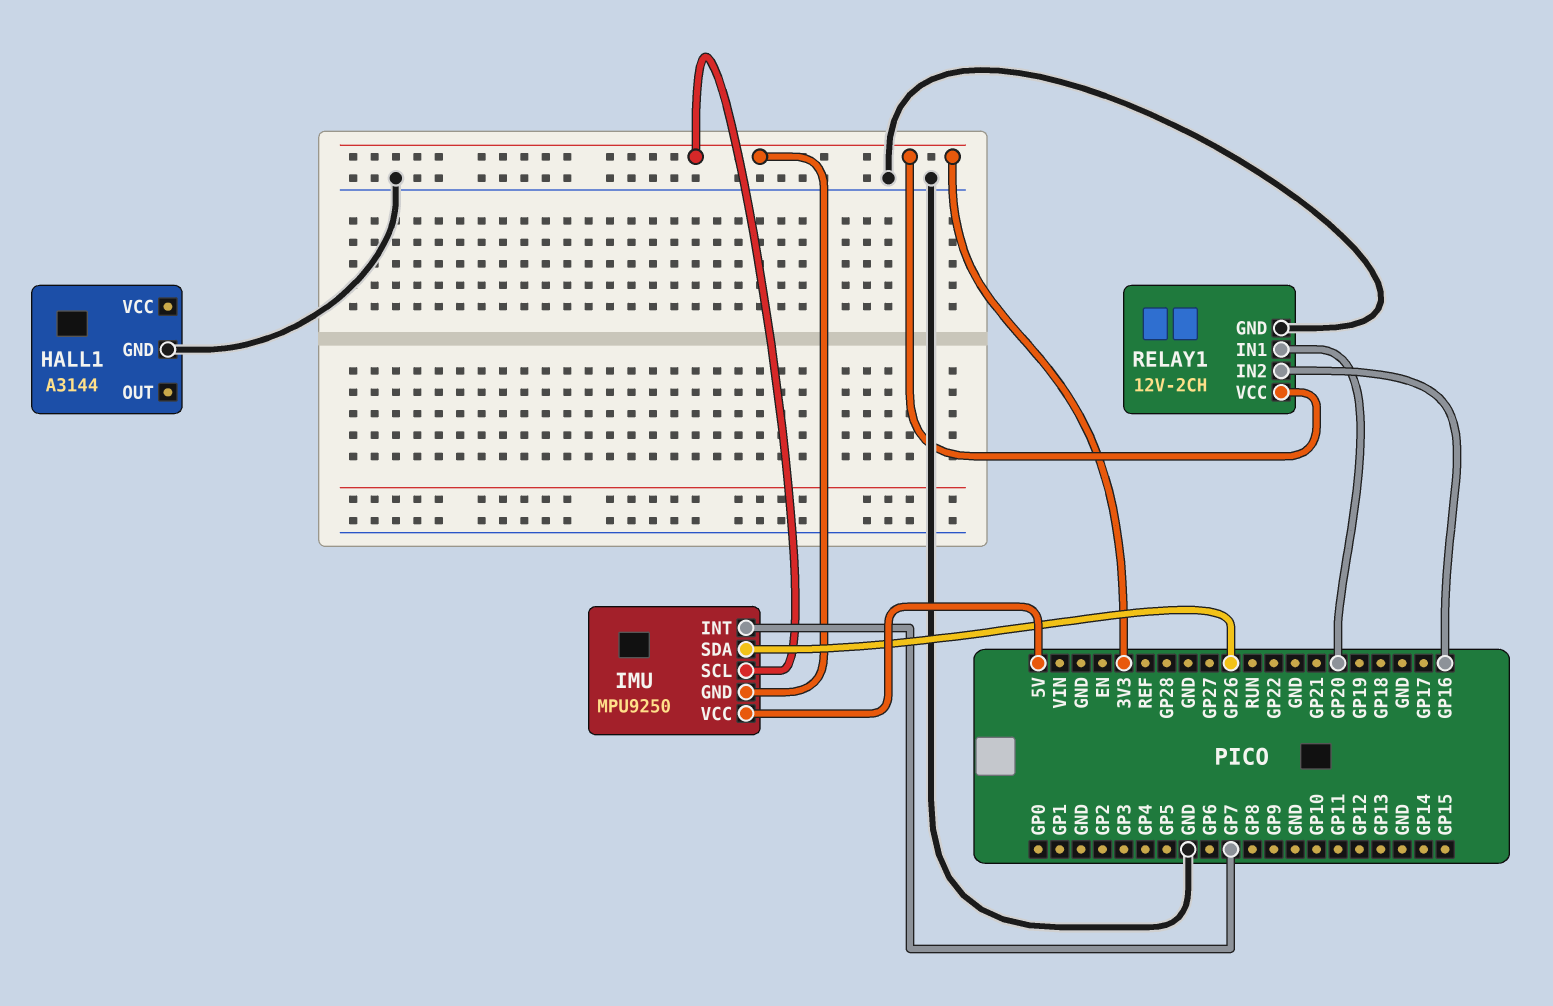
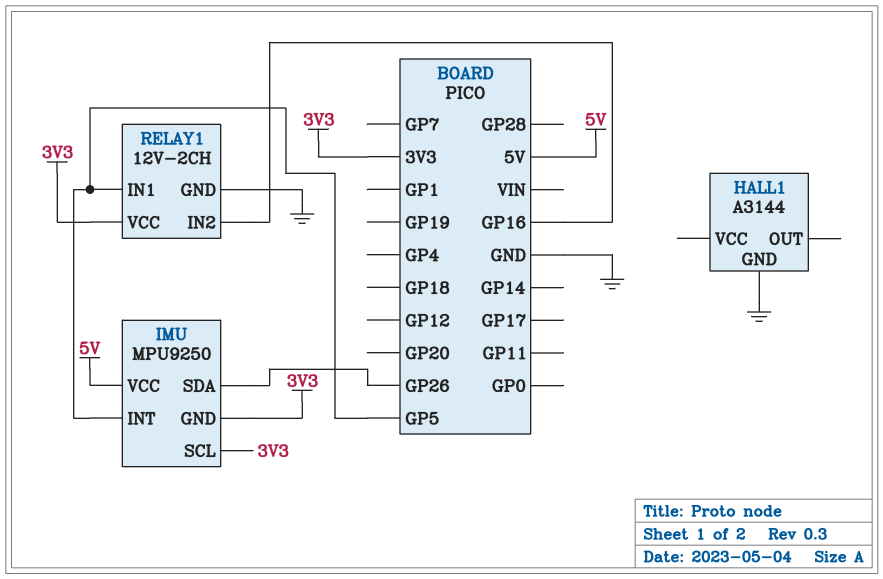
IMU pin INT: GP7 -> GP5
RELAY1 pin IN1: GP20 -> GP5

